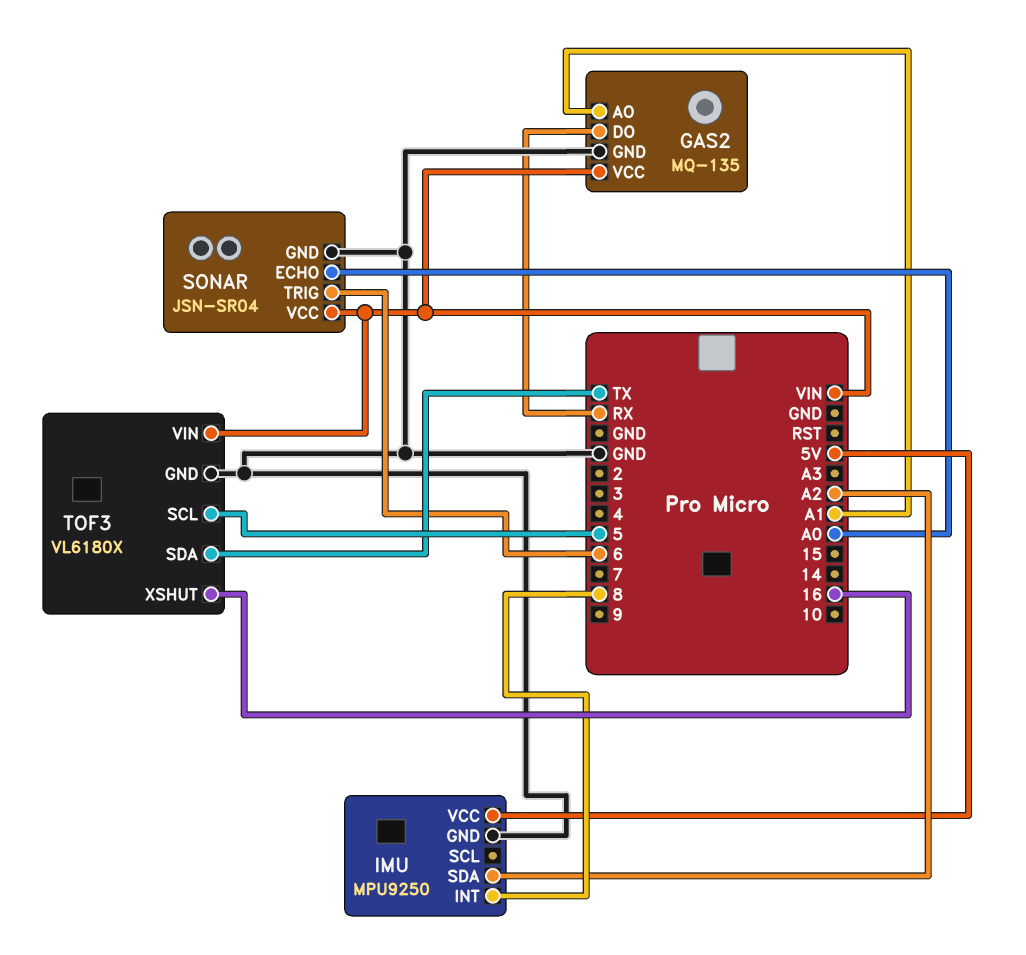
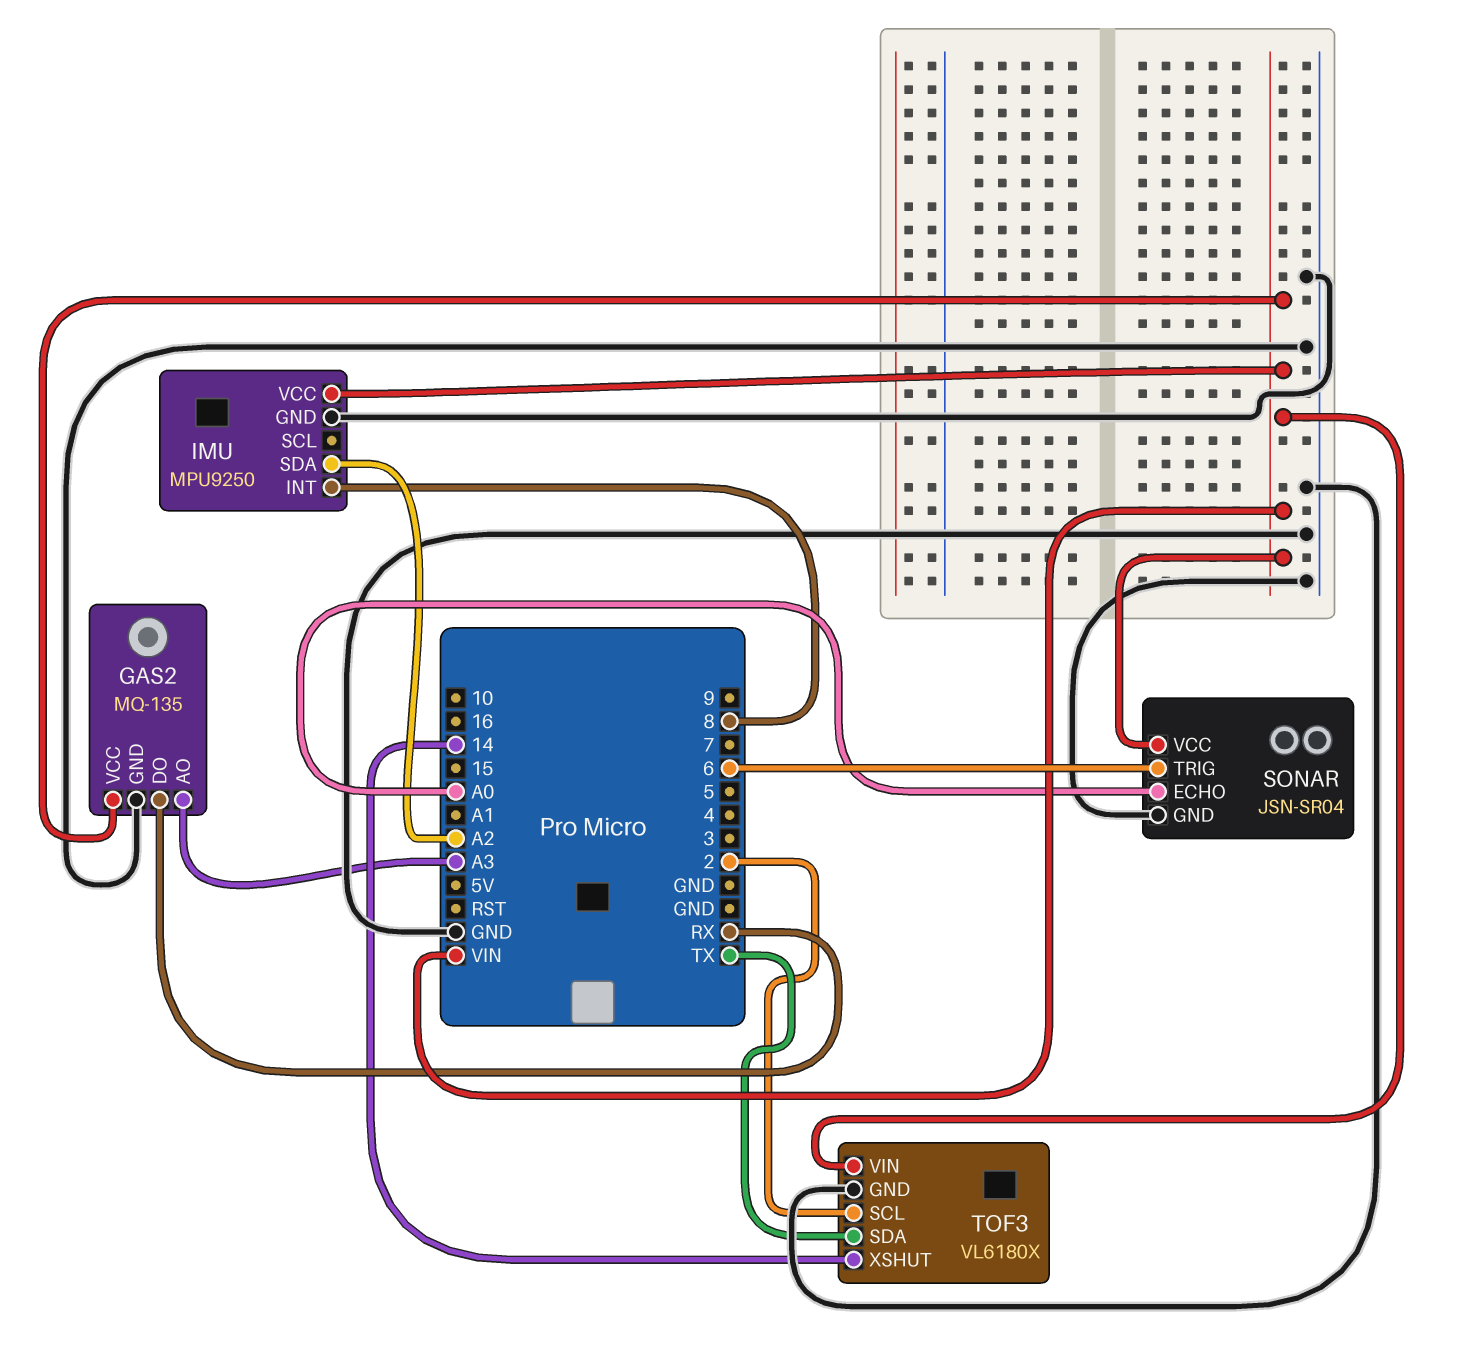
GAS2 pin AO: A1 -> A3
IMU pin VCC: 5V -> VIN
TOF3 pin SCL: 5 -> 2
TOF3 pin XSHUT: 16 -> 14

